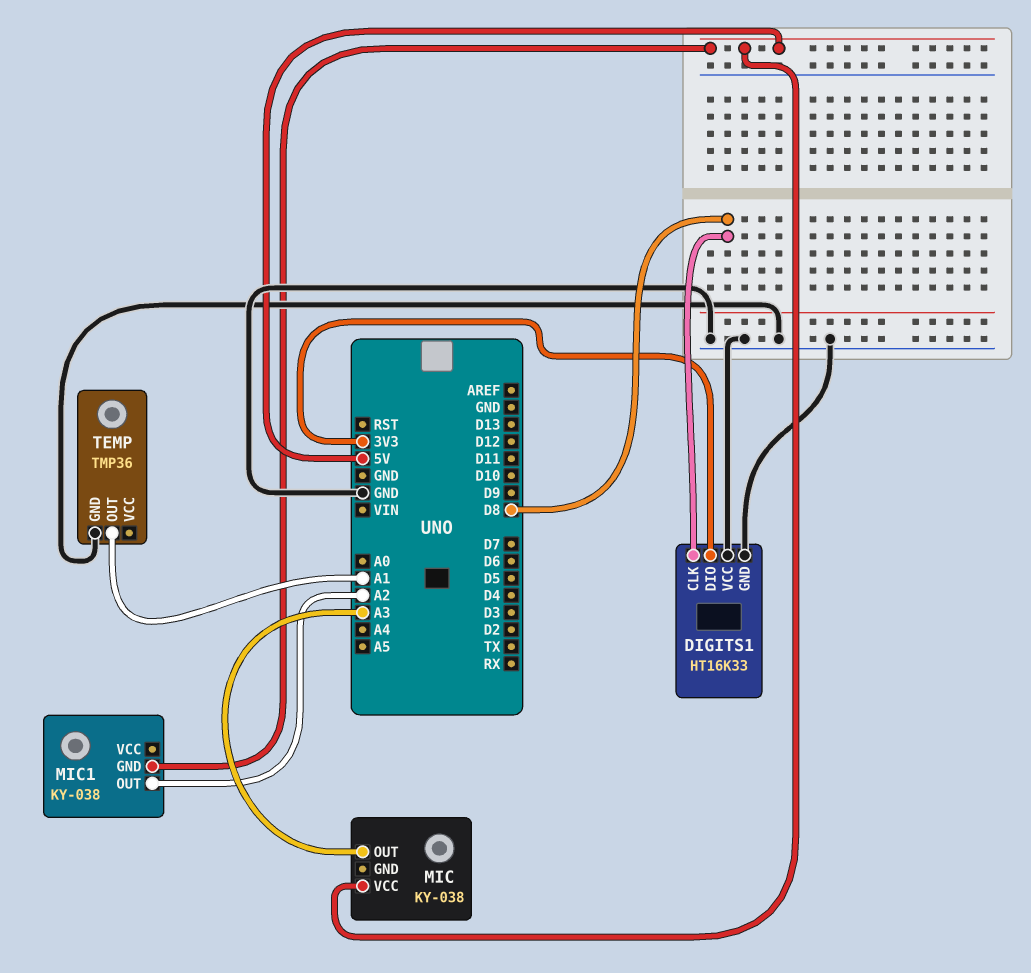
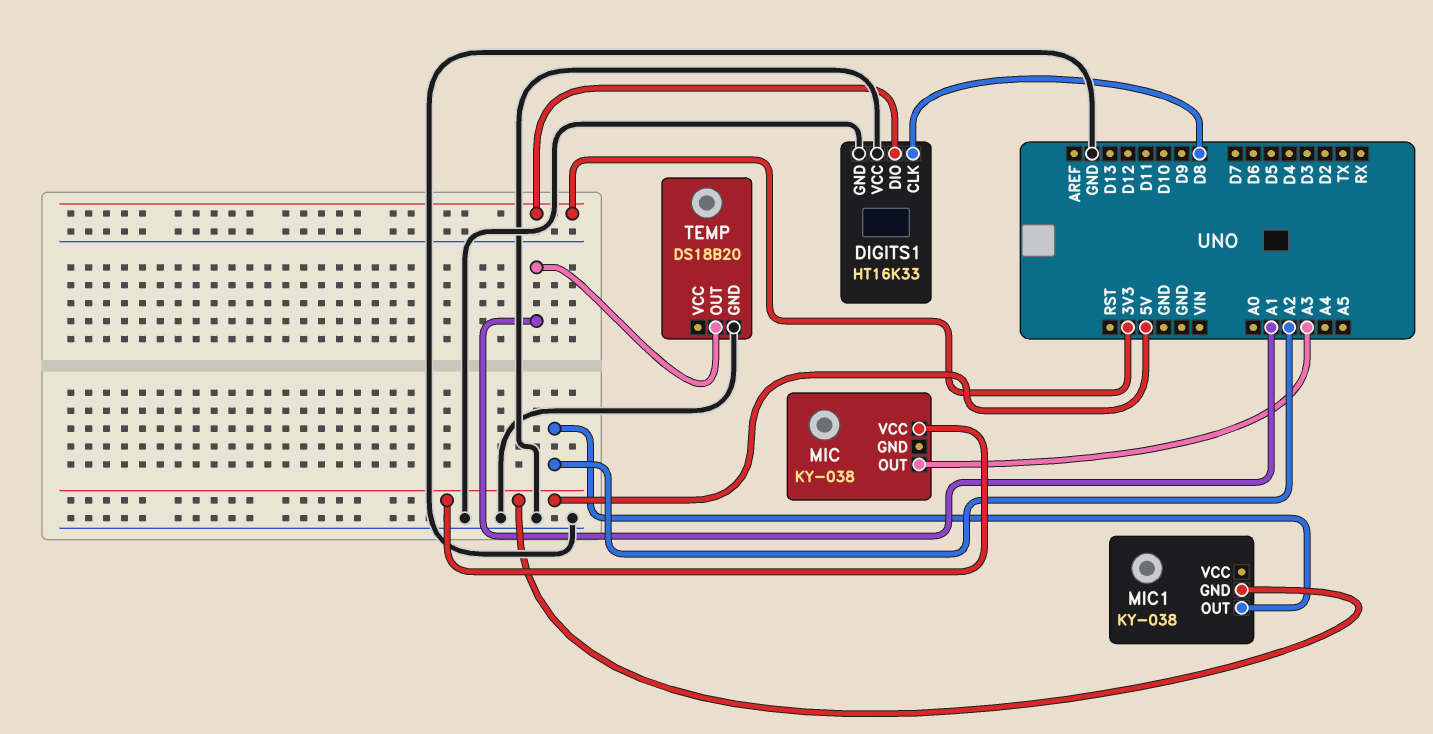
TEMP: TMP36 -> DS18B20

